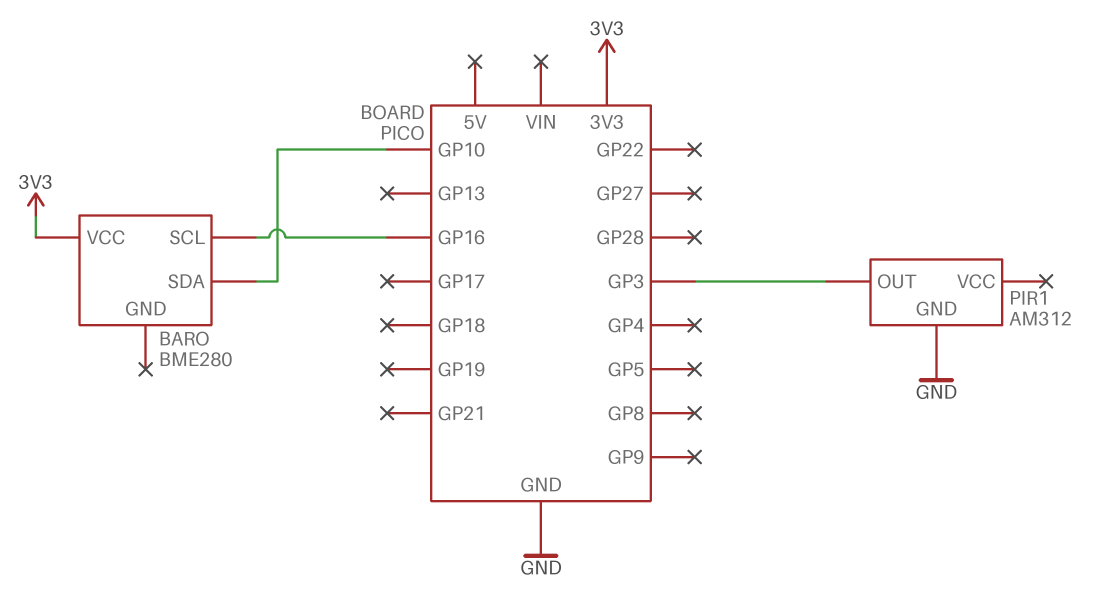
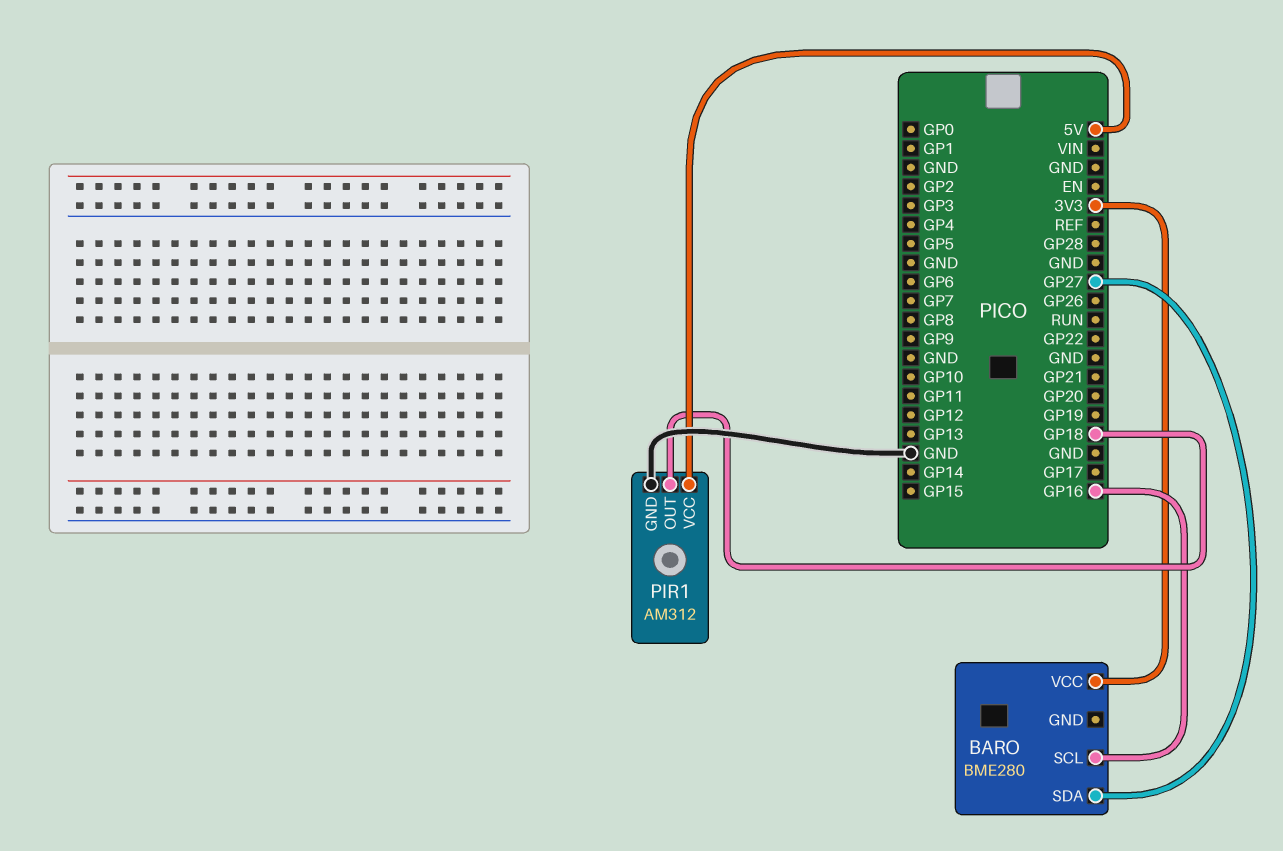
BARO pin SDA: GP10 -> GP27
PIR1 pin OUT: GP3 -> GP18
PIR1 pin VCC: none -> 5V

